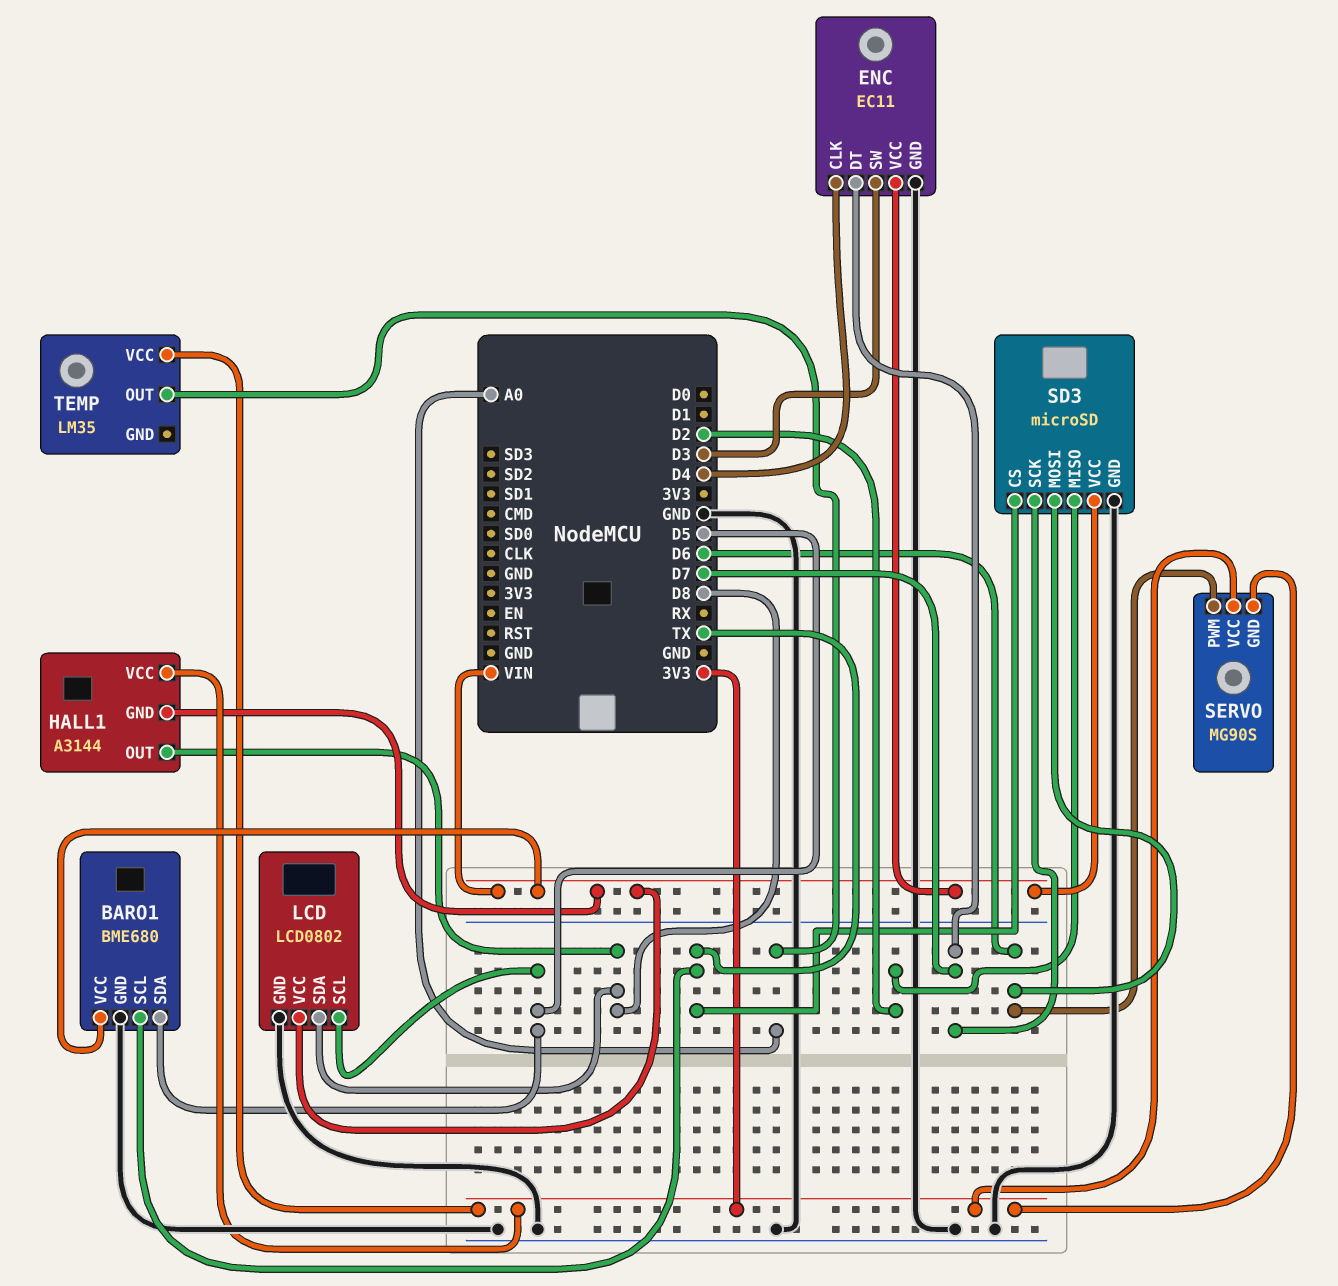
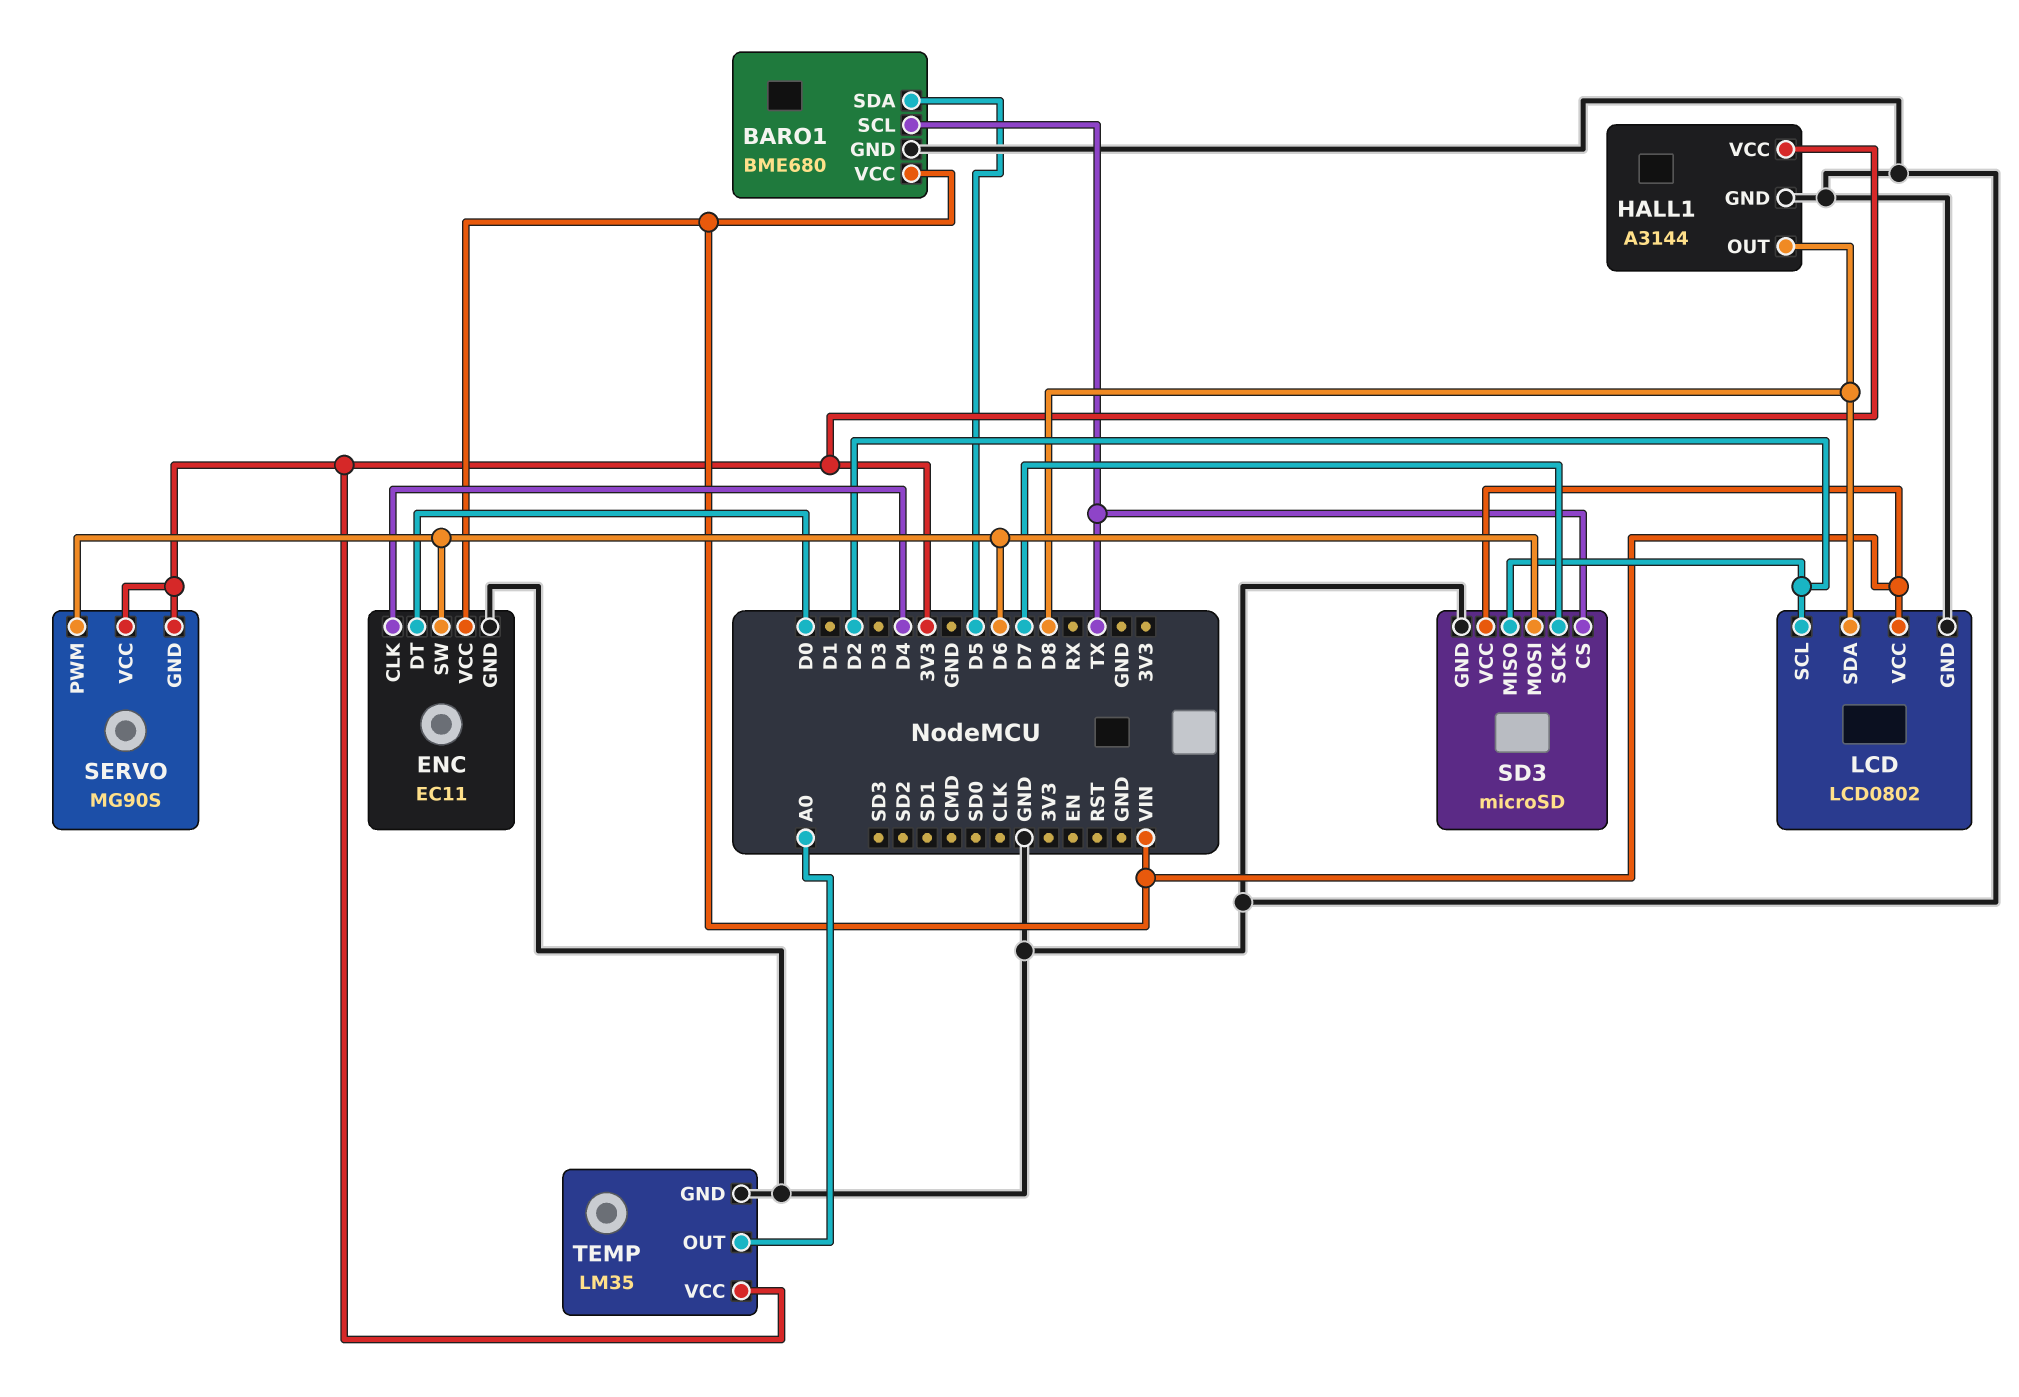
ENC pin DT: D7 -> D0
ENC pin SW: D3 -> D6
HALL1 pin GND: VIN -> GND
LCD pin SCL: D5 -> D2
TEMP pin GND: none -> GND

